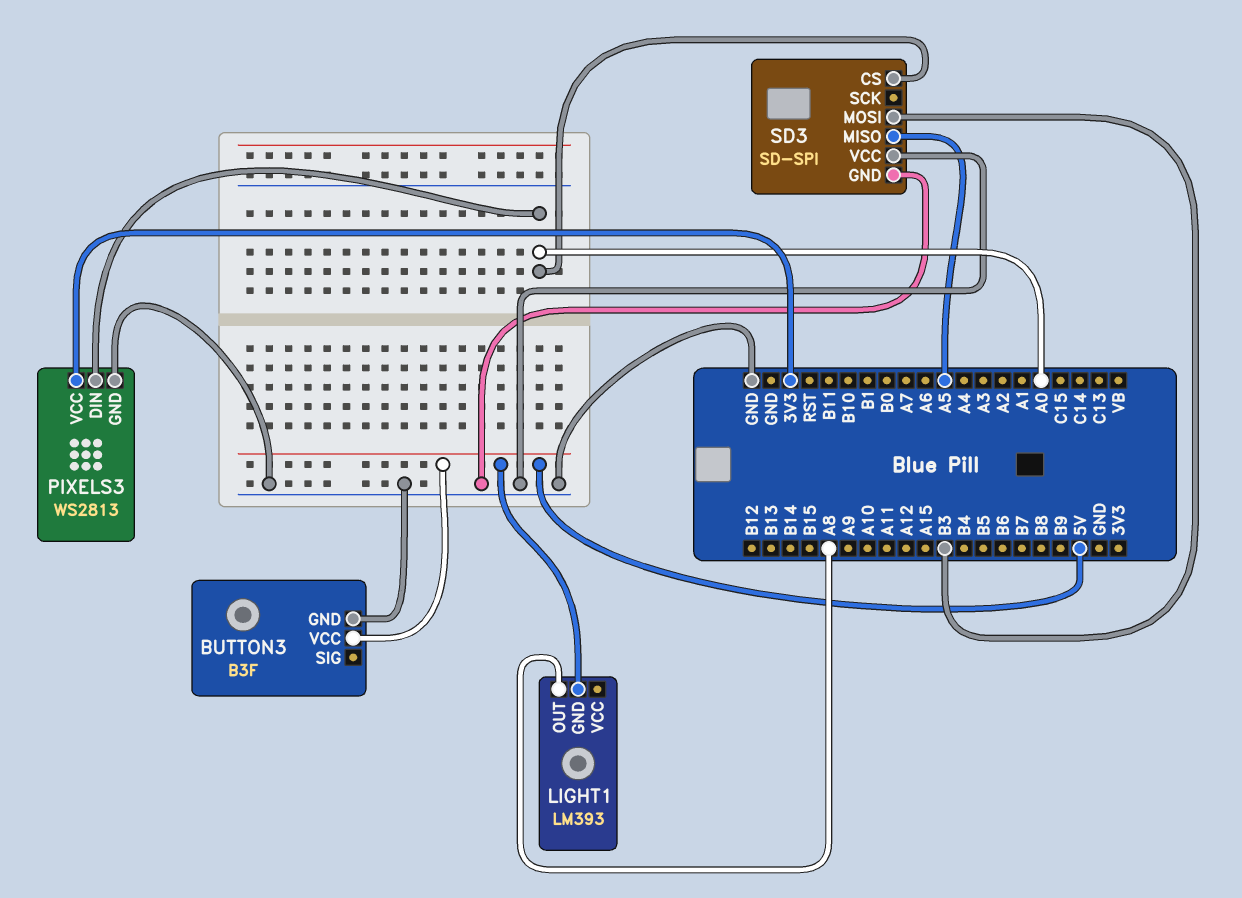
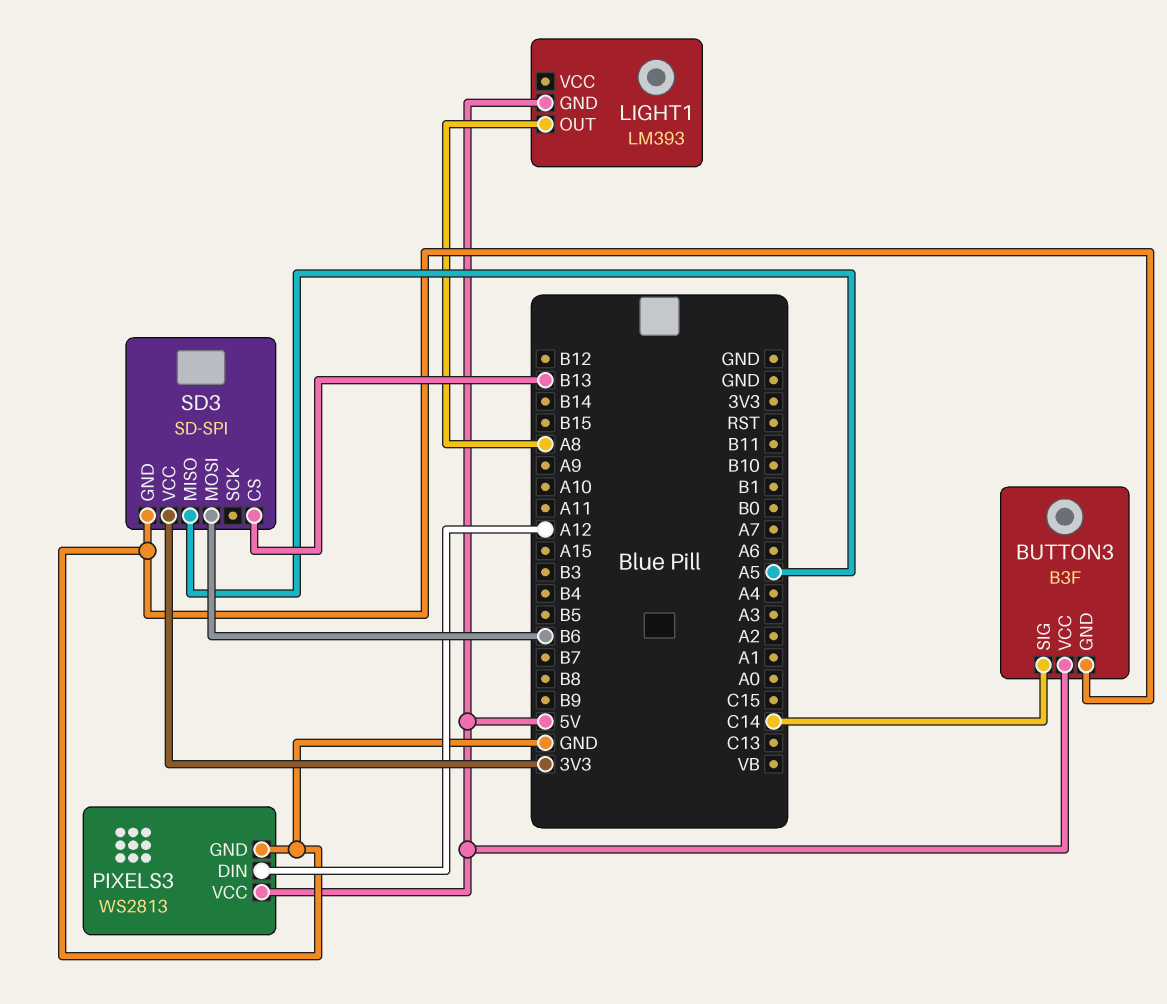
BUTTON3 pin SIG: none -> C14
PIXELS3 pin DIN: A0 -> A12
PIXELS3 pin VCC: 3V3 -> 5V
SD3 pin CS: A0 -> B13
SD3 pin MOSI: B3 -> B6
SD3 pin VCC: GND -> 3V3

